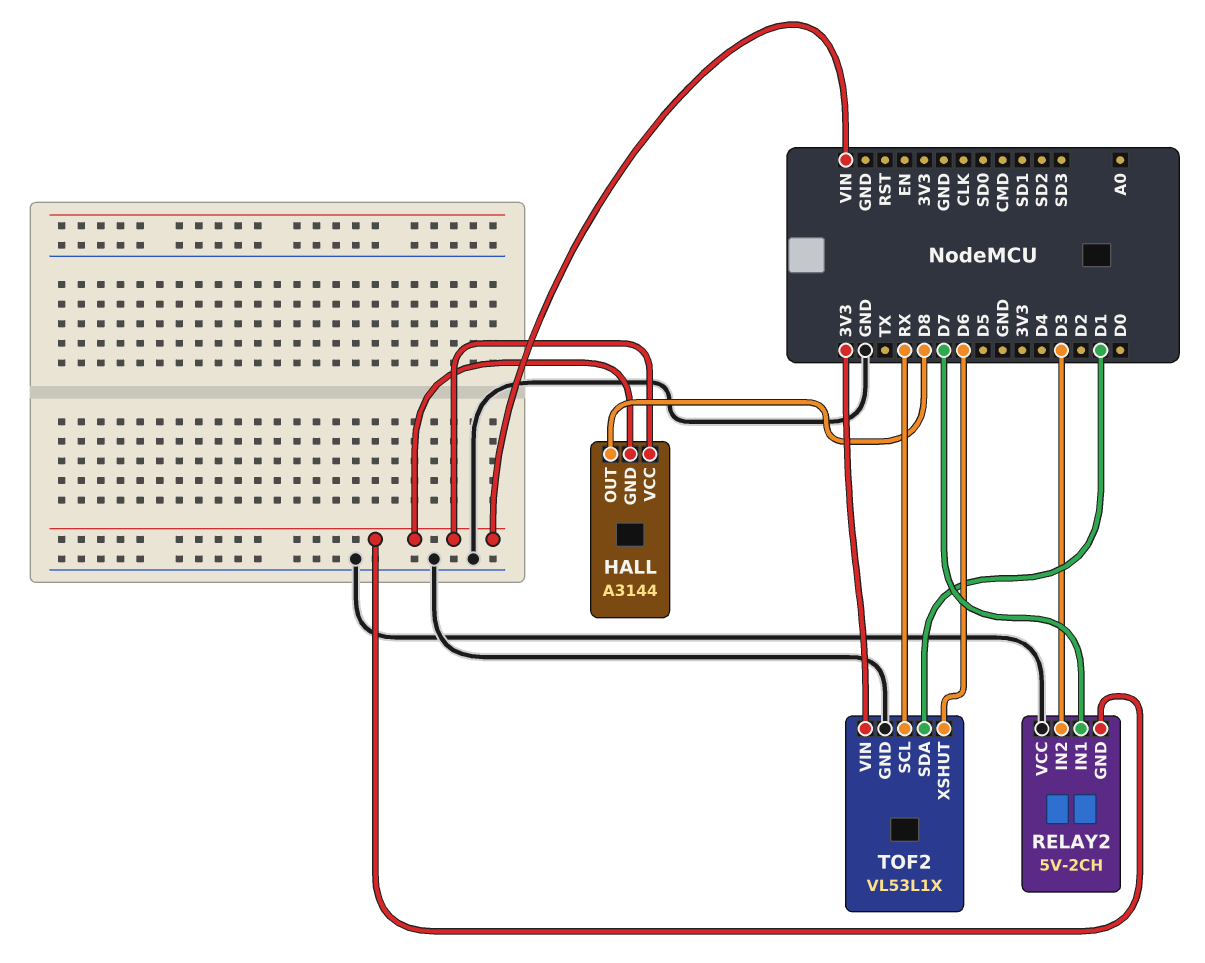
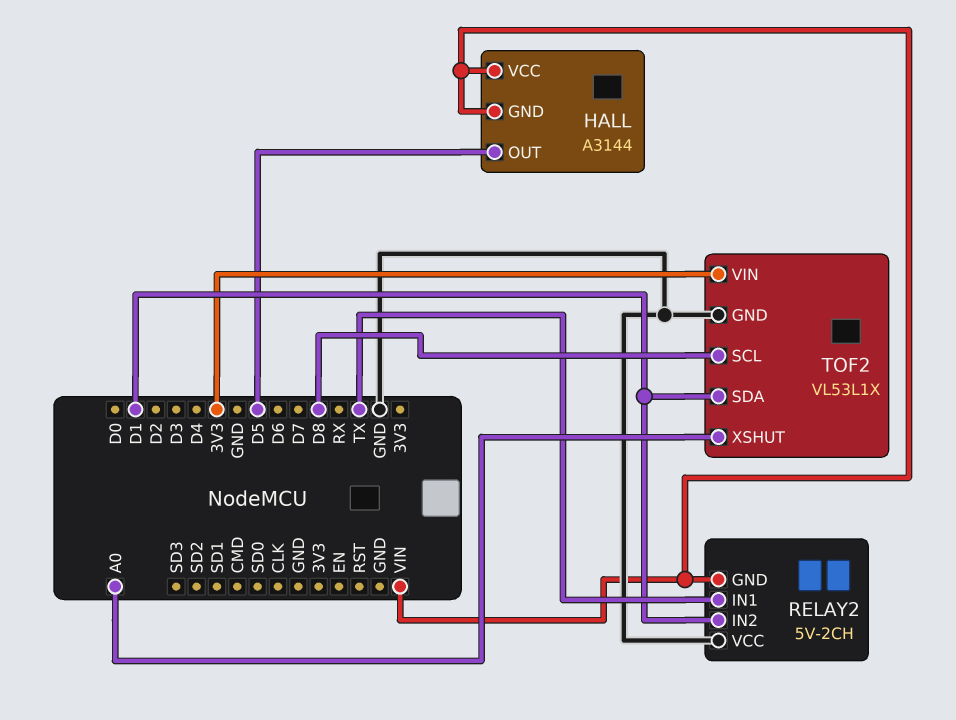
HALL pin OUT: D8 -> D5
RELAY2 pin IN1: D7 -> TX
RELAY2 pin IN2: D3 -> D1
TOF2 pin SCL: RX -> D8
TOF2 pin XSHUT: D6 -> A0

